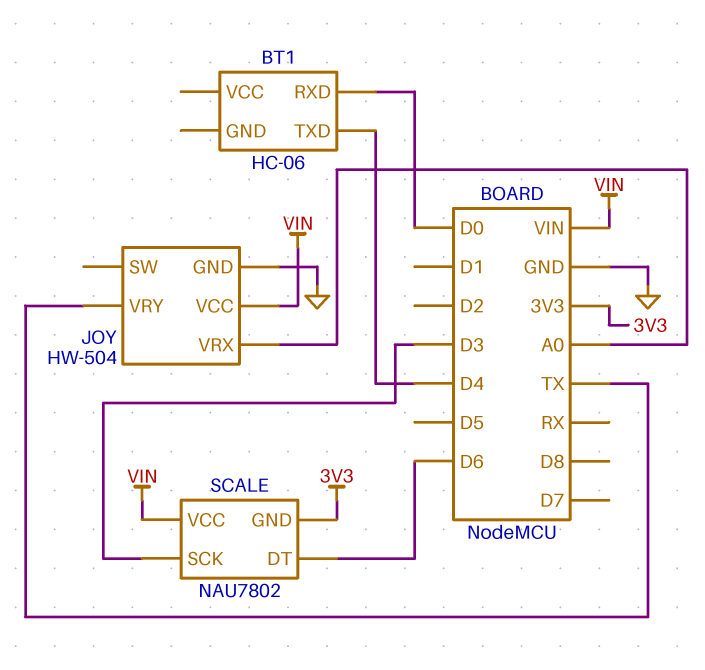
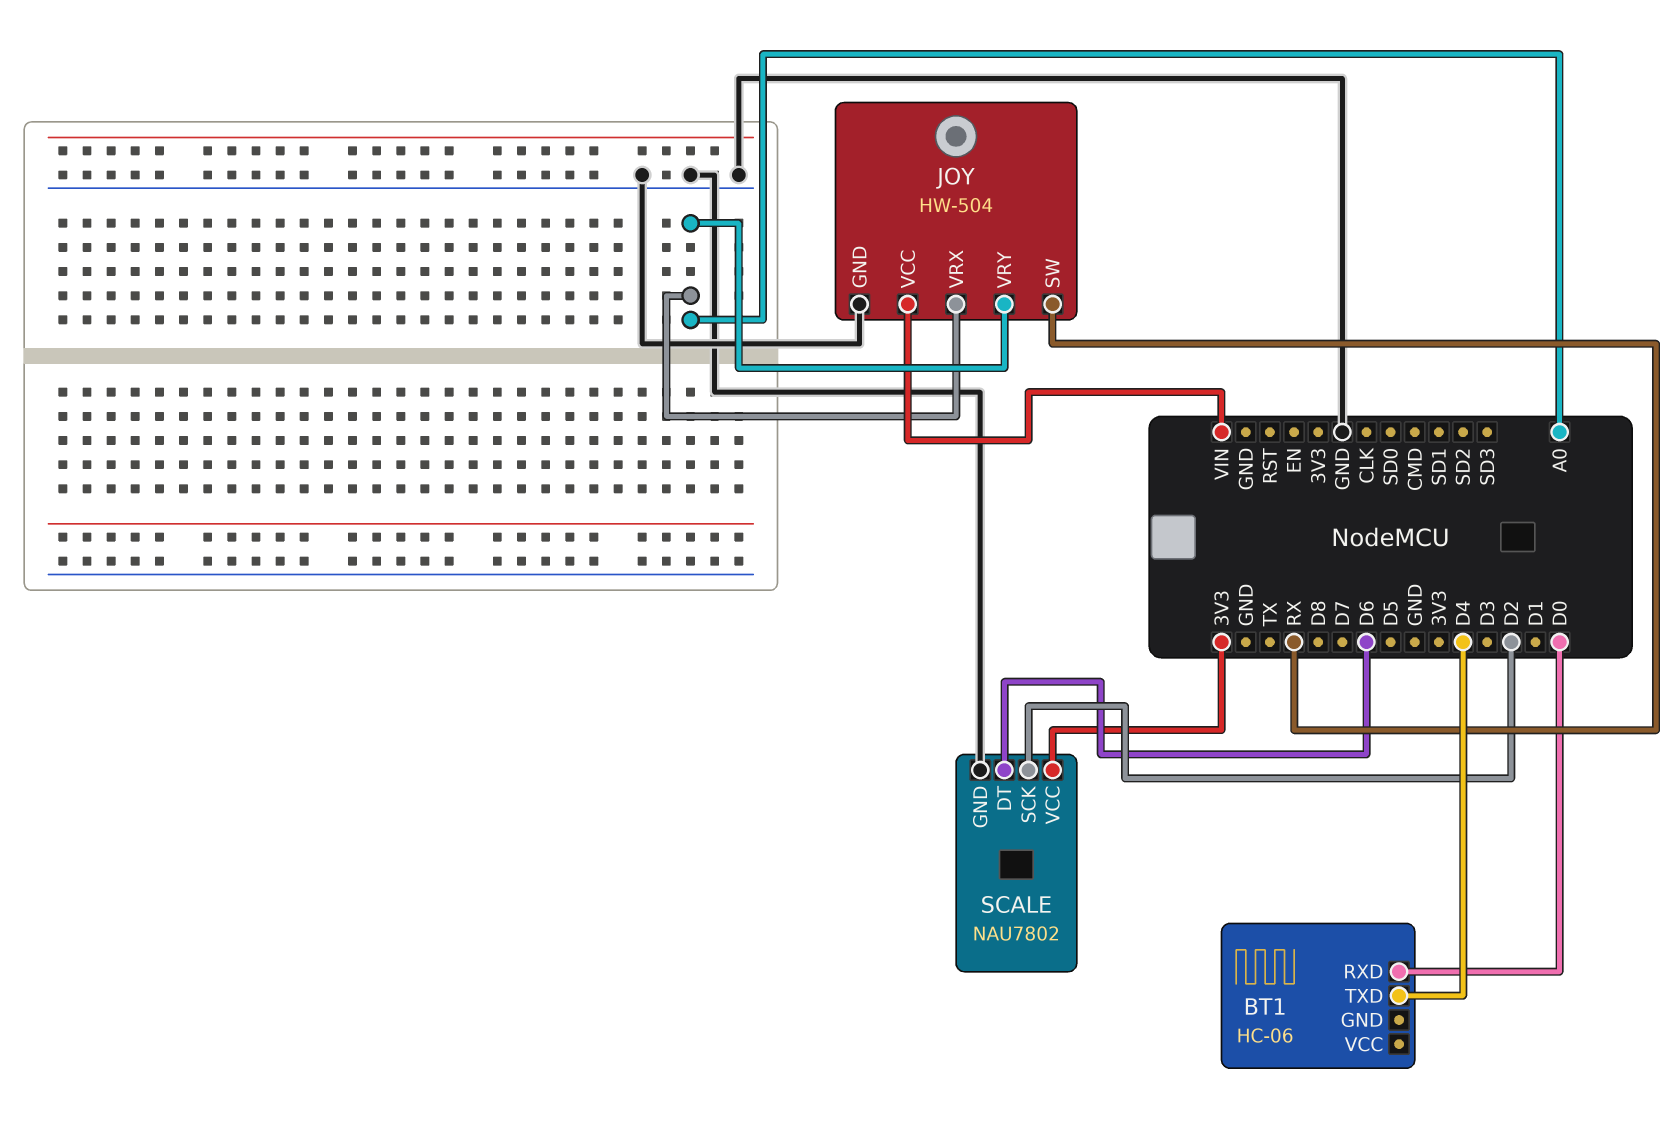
JOY pin SW: none -> RX
JOY pin VRY: TX -> A0
SCALE pin GND: 3V3 -> GND
SCALE pin SCK: D3 -> D2
SCALE pin VCC: VIN -> 3V3

